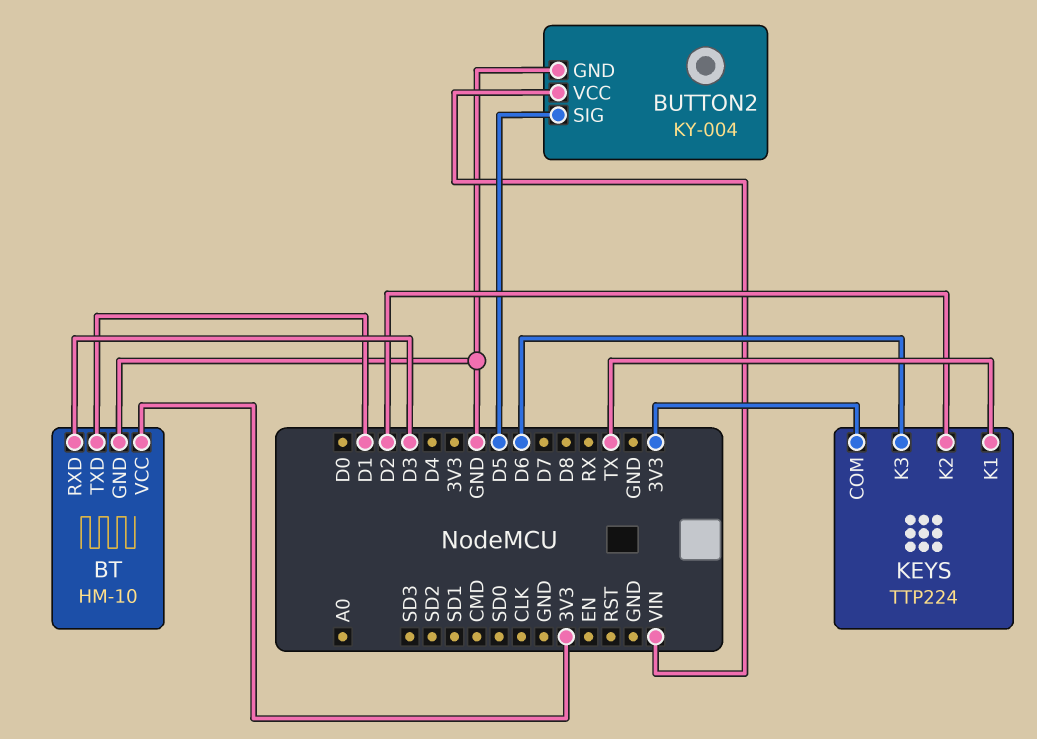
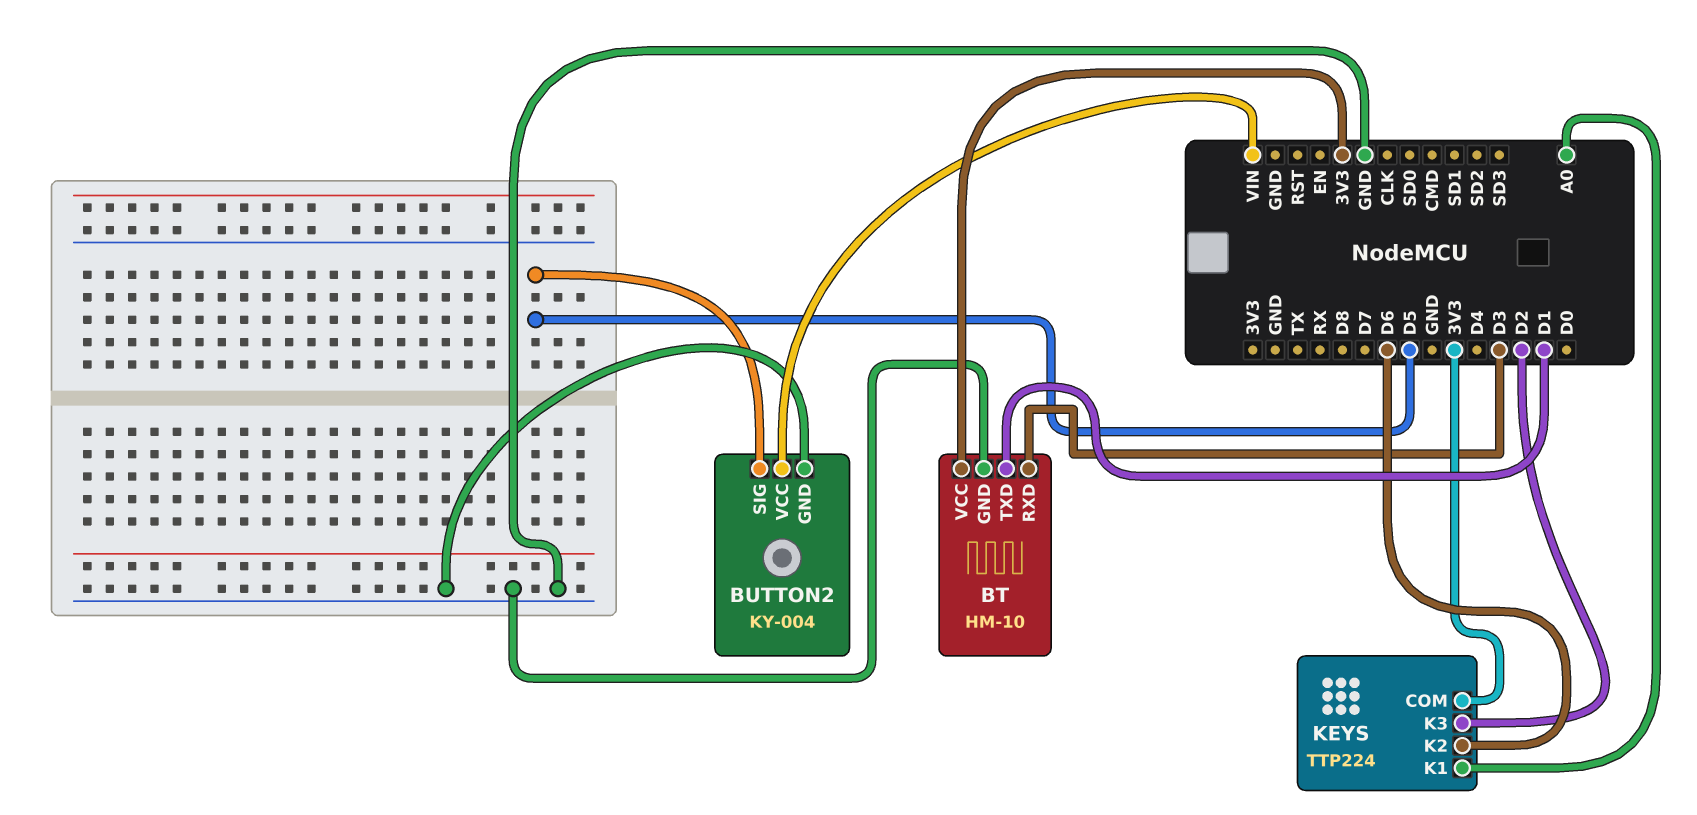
KEYS pin K1: TX -> A0
KEYS pin K2: D2 -> D6
KEYS pin K3: D6 -> D2

